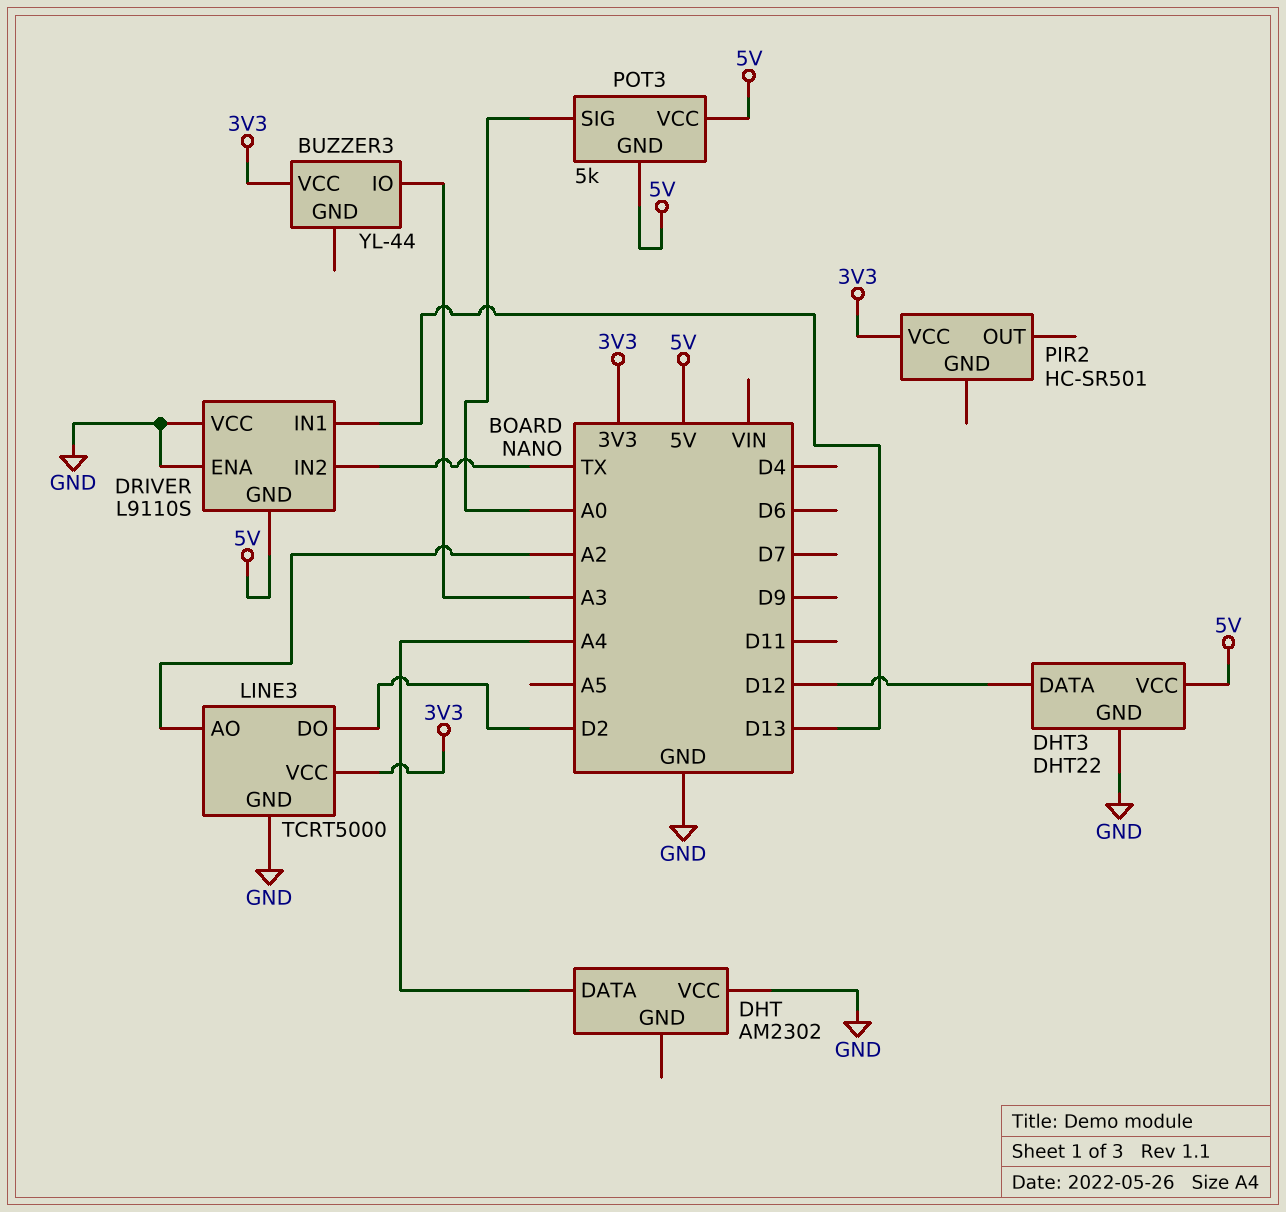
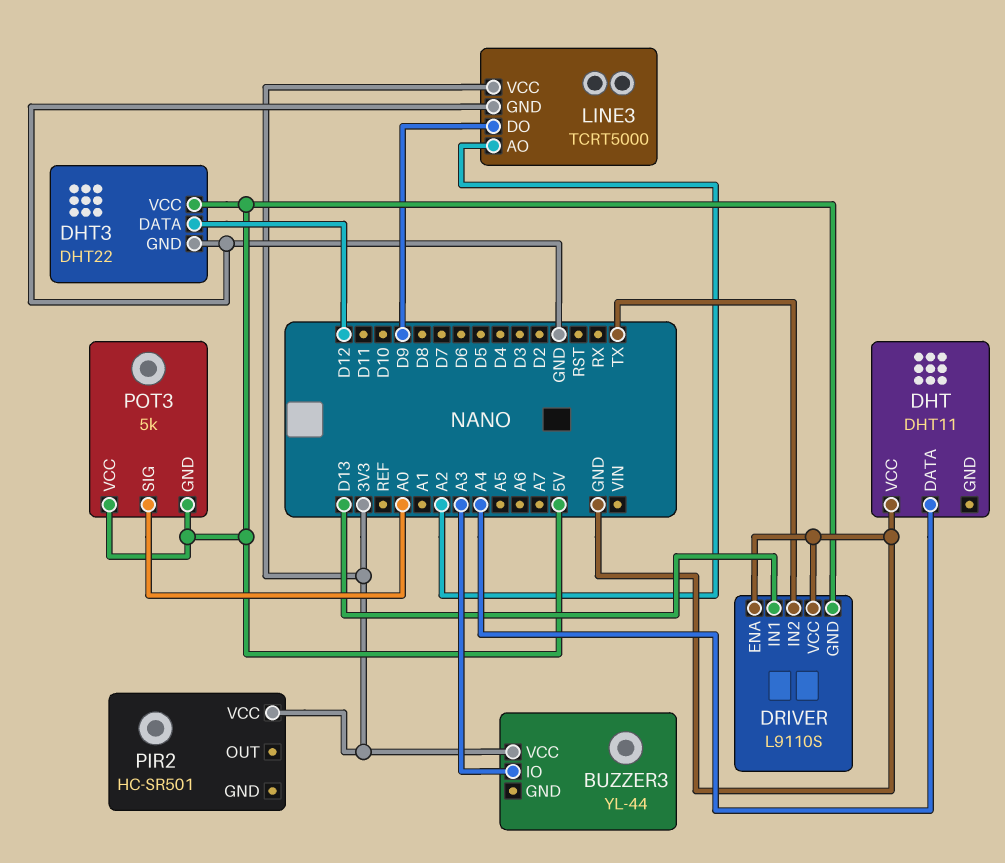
DHT: AM2302 -> DHT11
LINE3 pin DO: D2 -> D9

